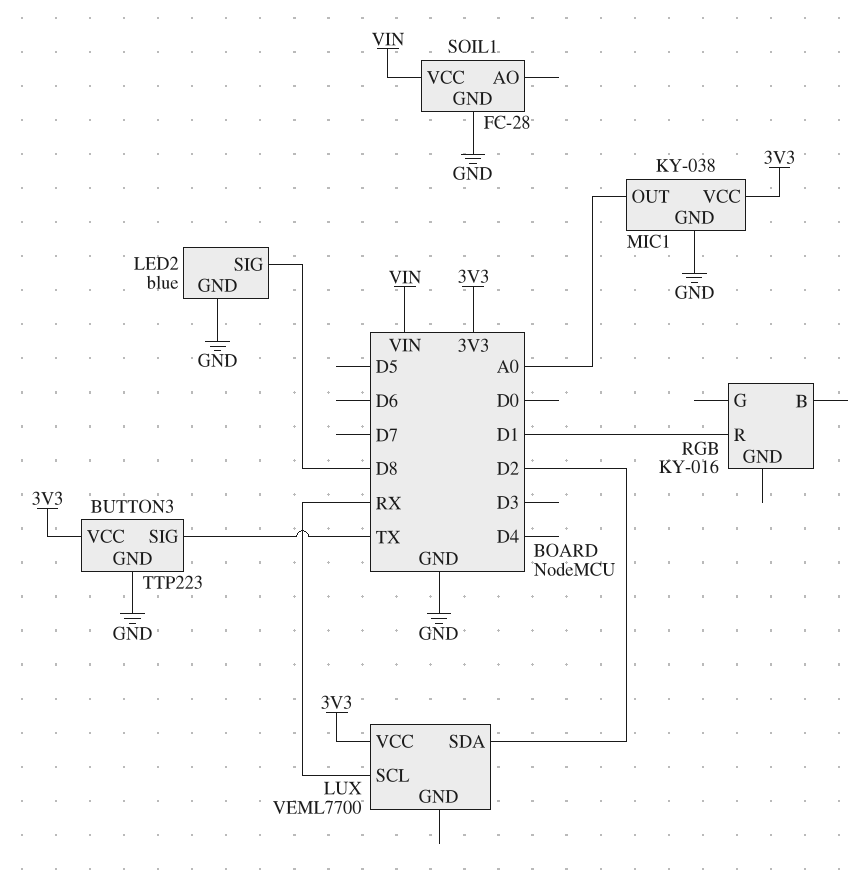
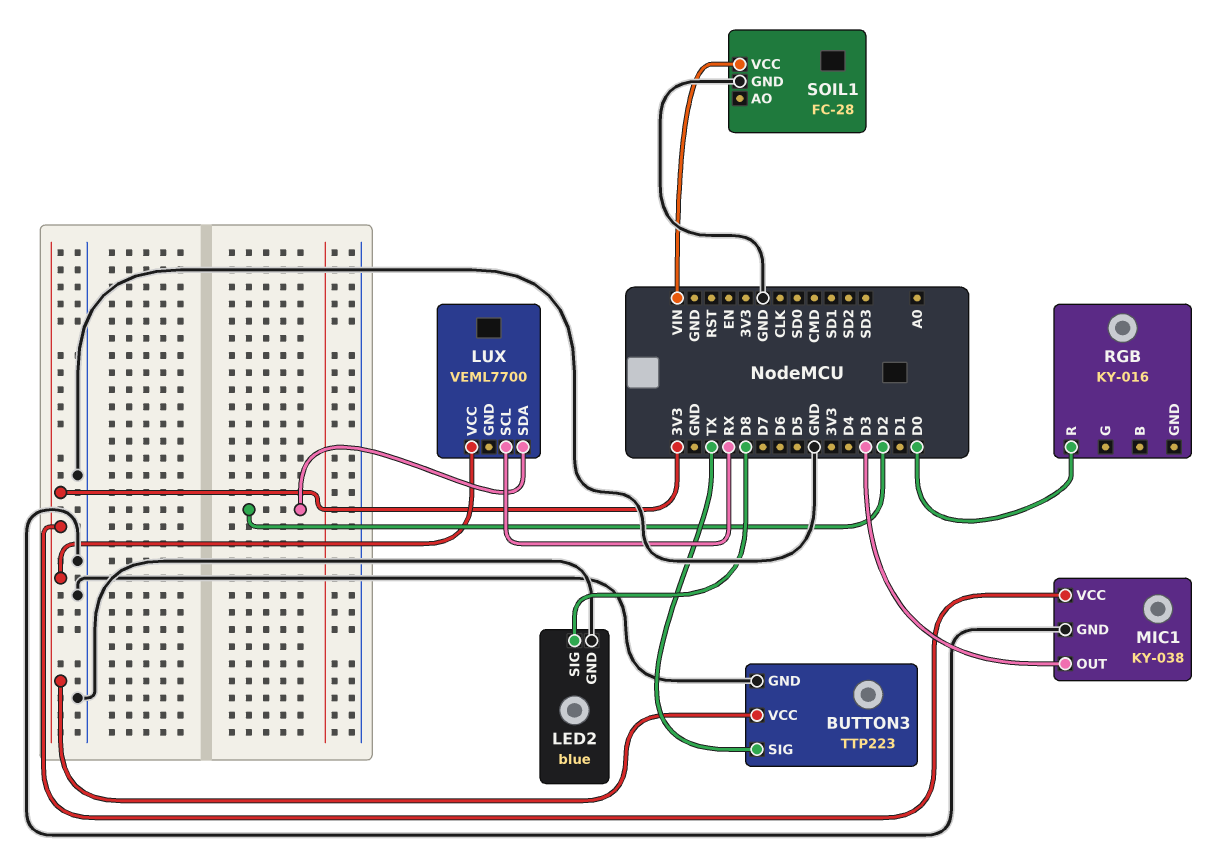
MIC1 pin OUT: A0 -> D3
RGB pin R: D1 -> D0

